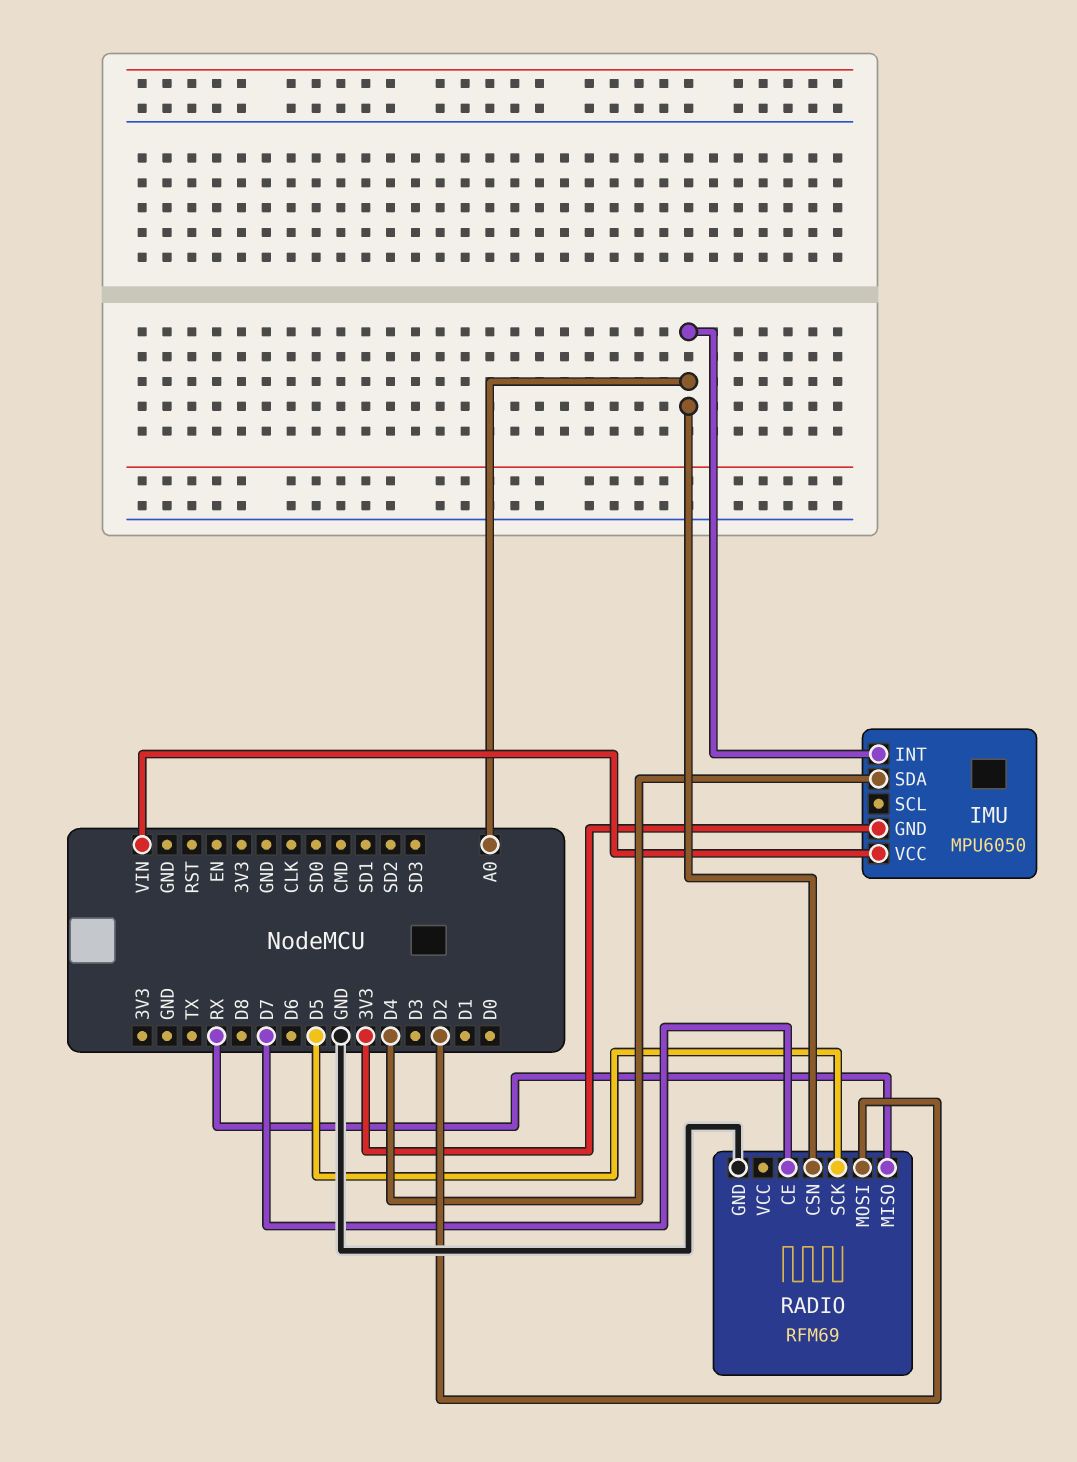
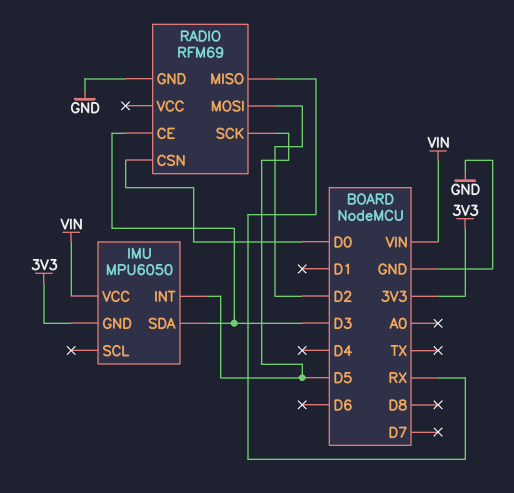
IMU pin INT: A0 -> D5
IMU pin SDA: D4 -> D3
RADIO pin CE: D7 -> D3
RADIO pin CSN: A0 -> D0

